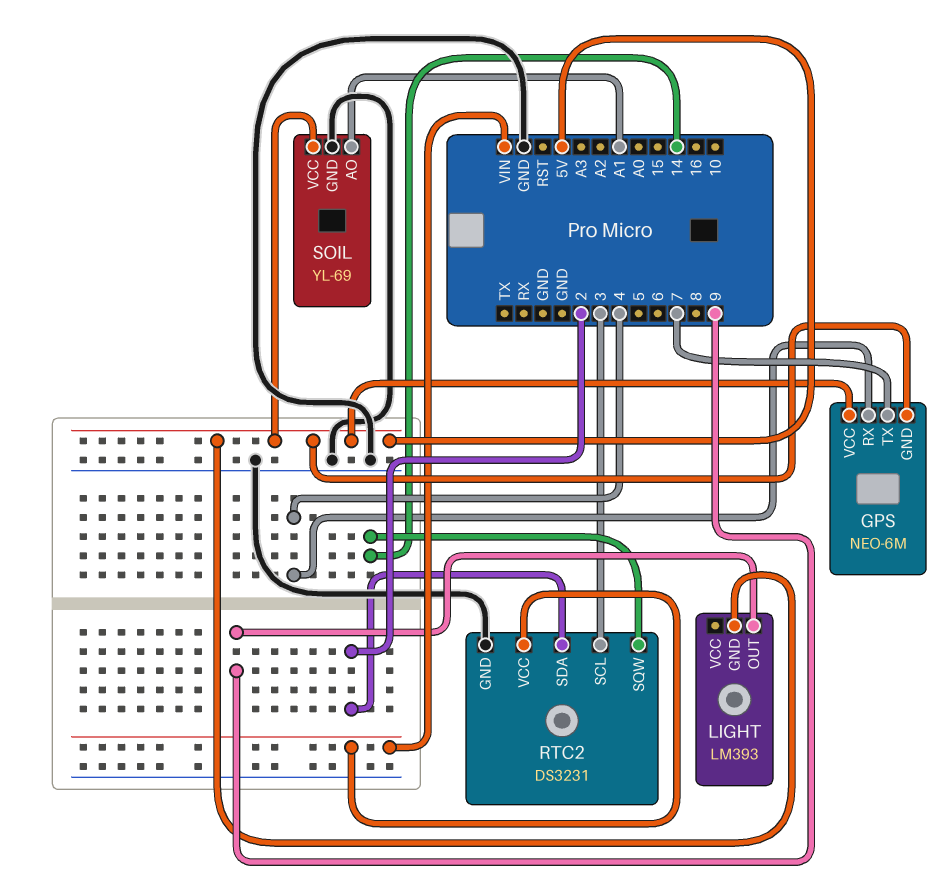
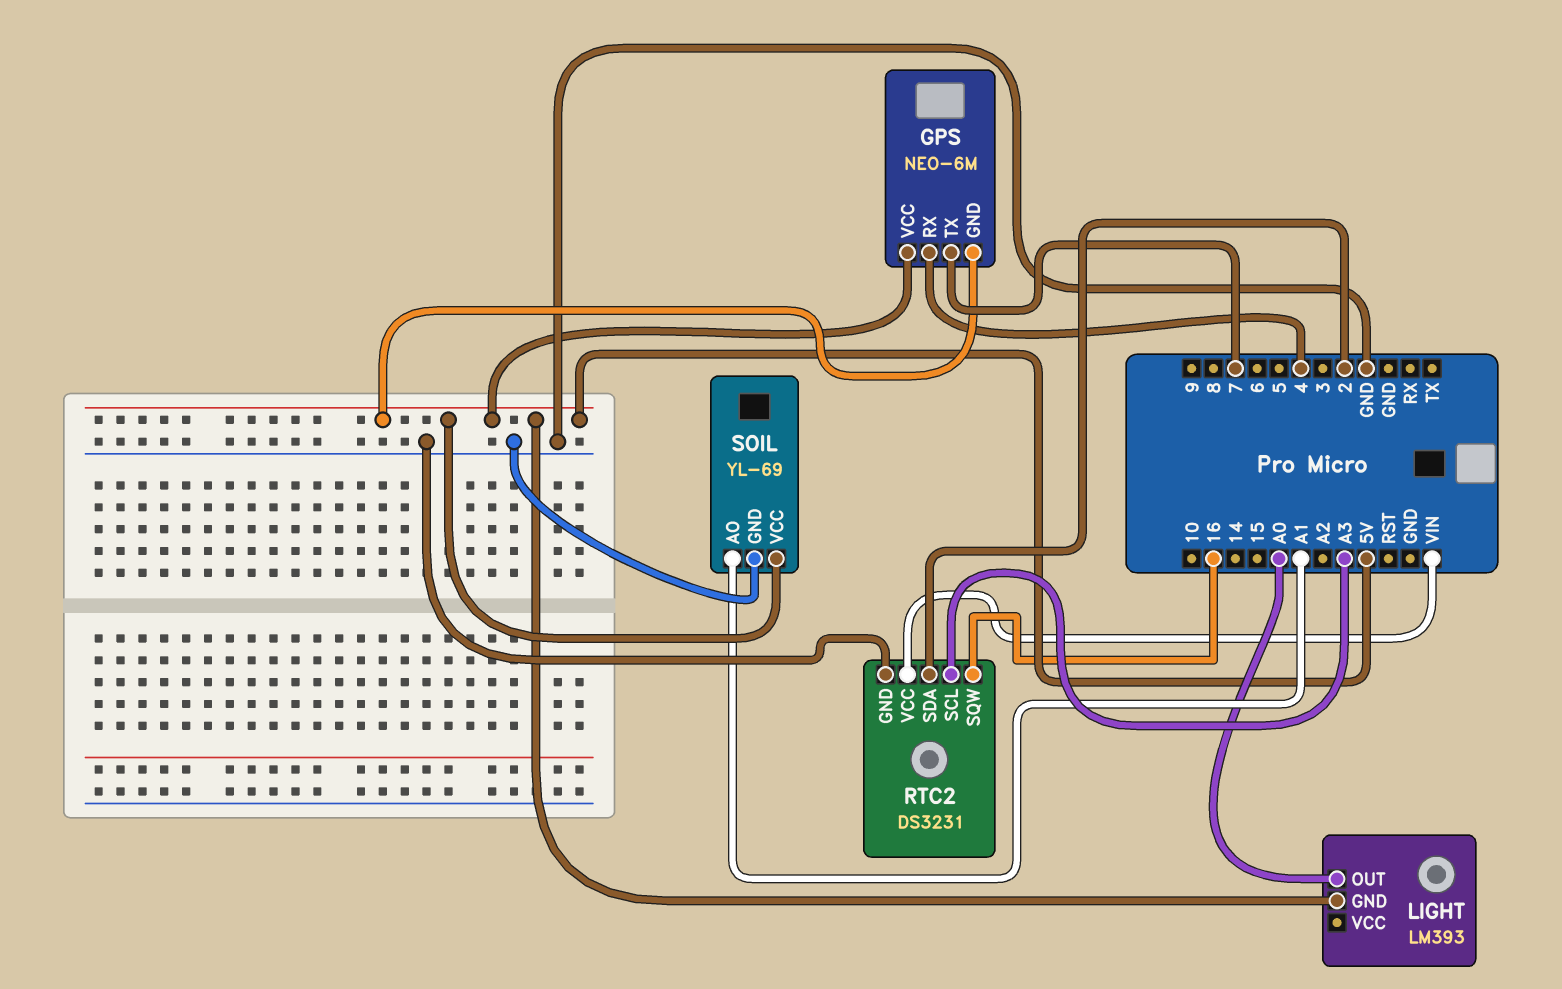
LIGHT pin OUT: 9 -> A0
RTC2 pin SCL: 3 -> A3
RTC2 pin SQW: 14 -> 16

